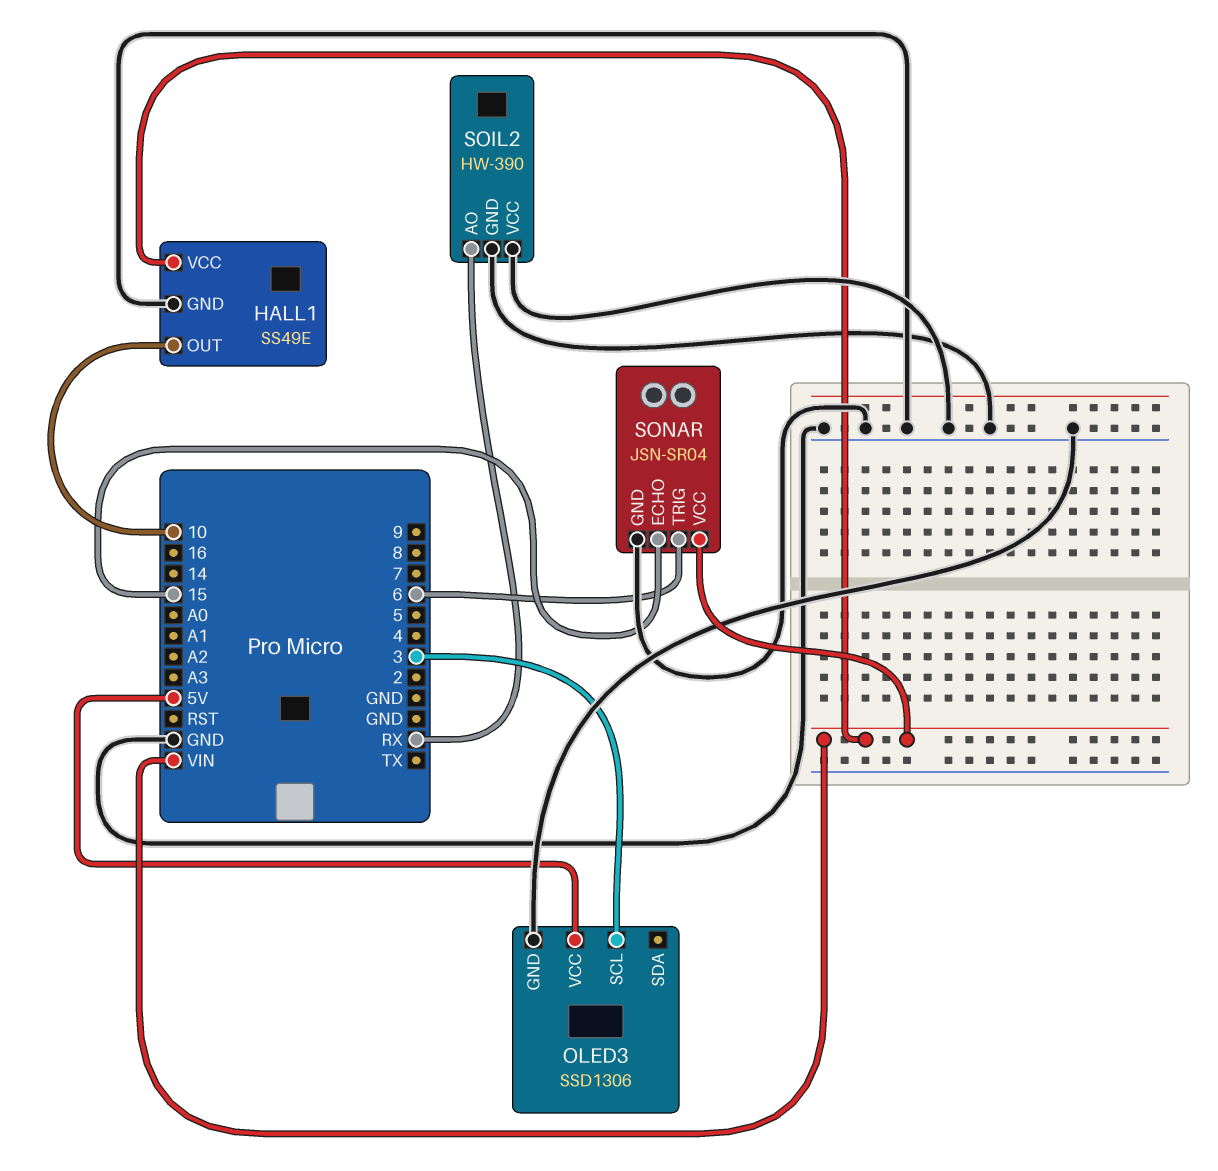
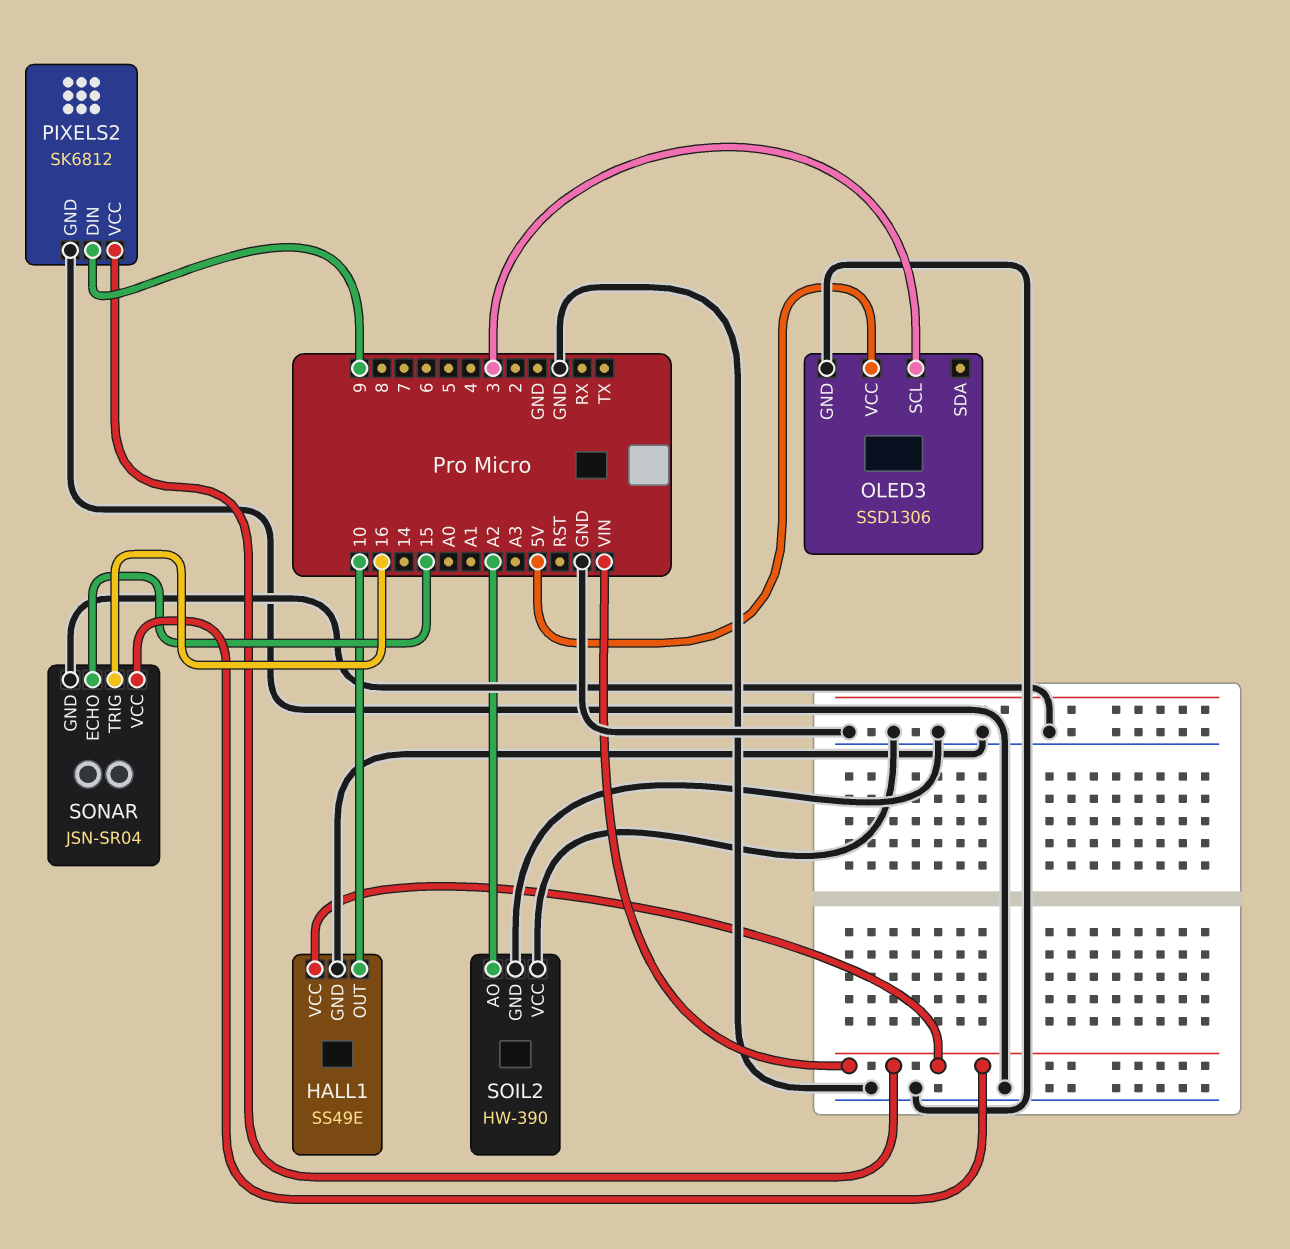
PIXELS2: none -> SK6812
PIXELS2 pin DIN: none -> 9
PIXELS2 pin GND: none -> GND
PIXELS2 pin VCC: none -> VIN
SOIL2 pin AO: RX -> A2
SONAR pin TRIG: 6 -> 16

